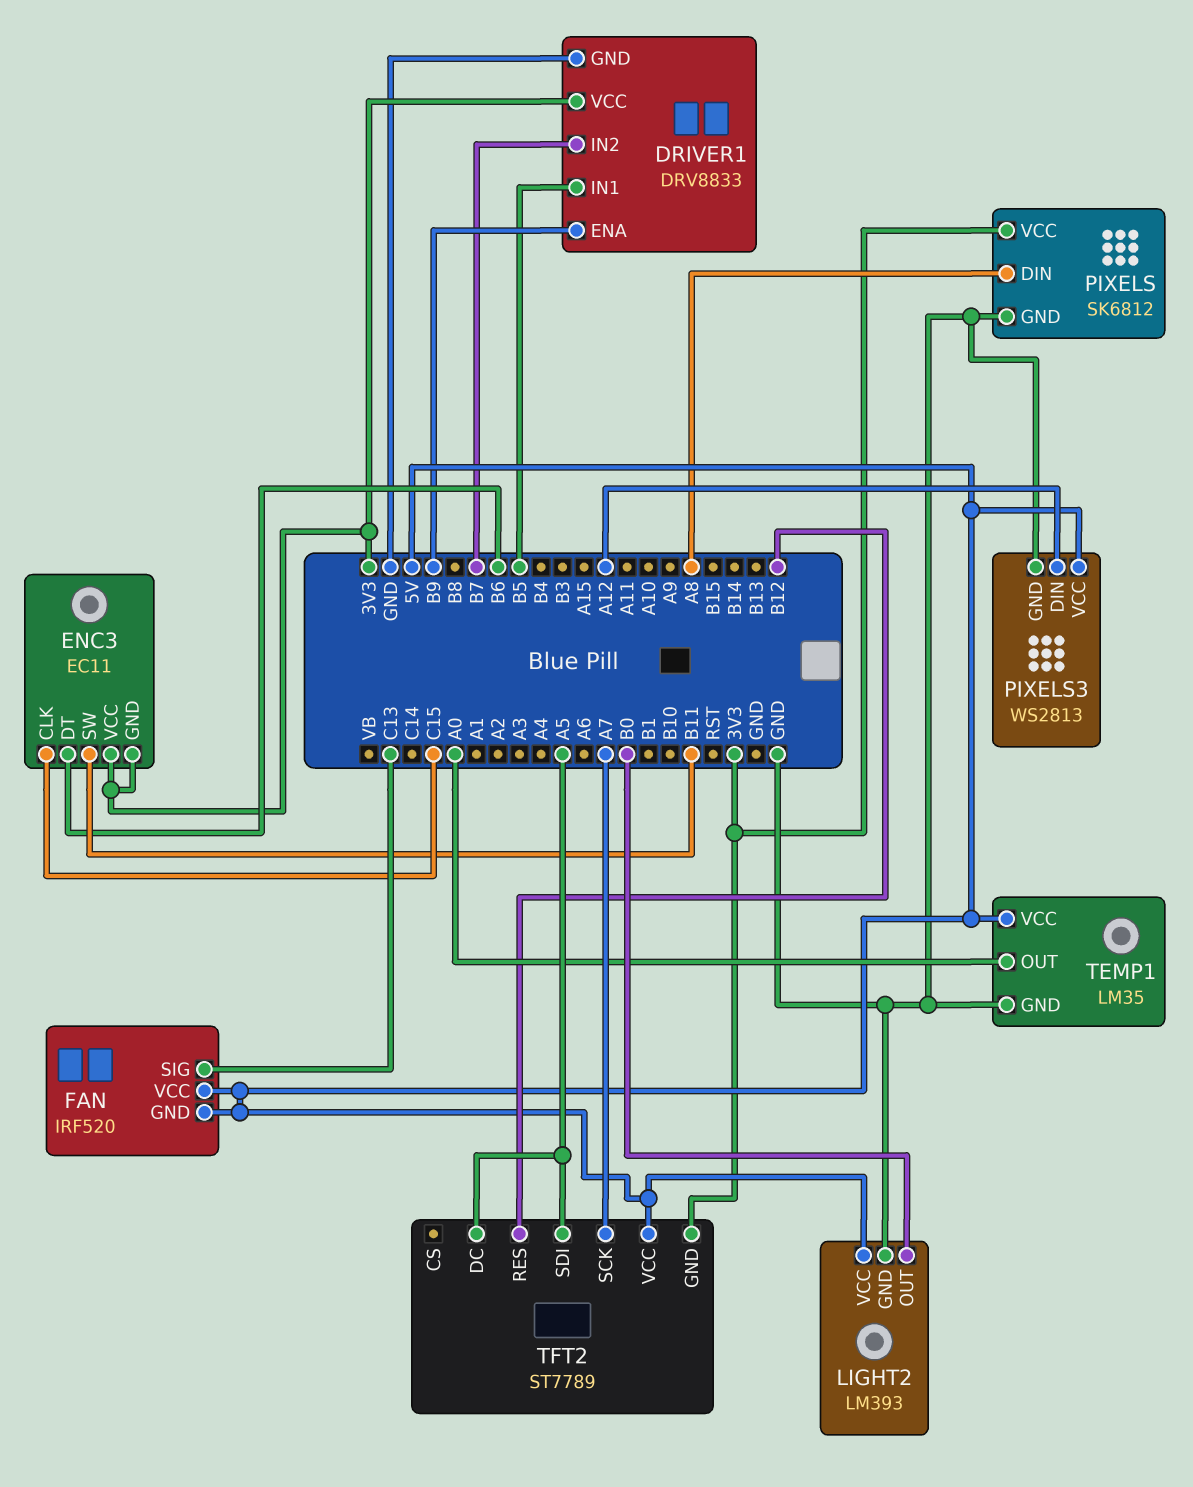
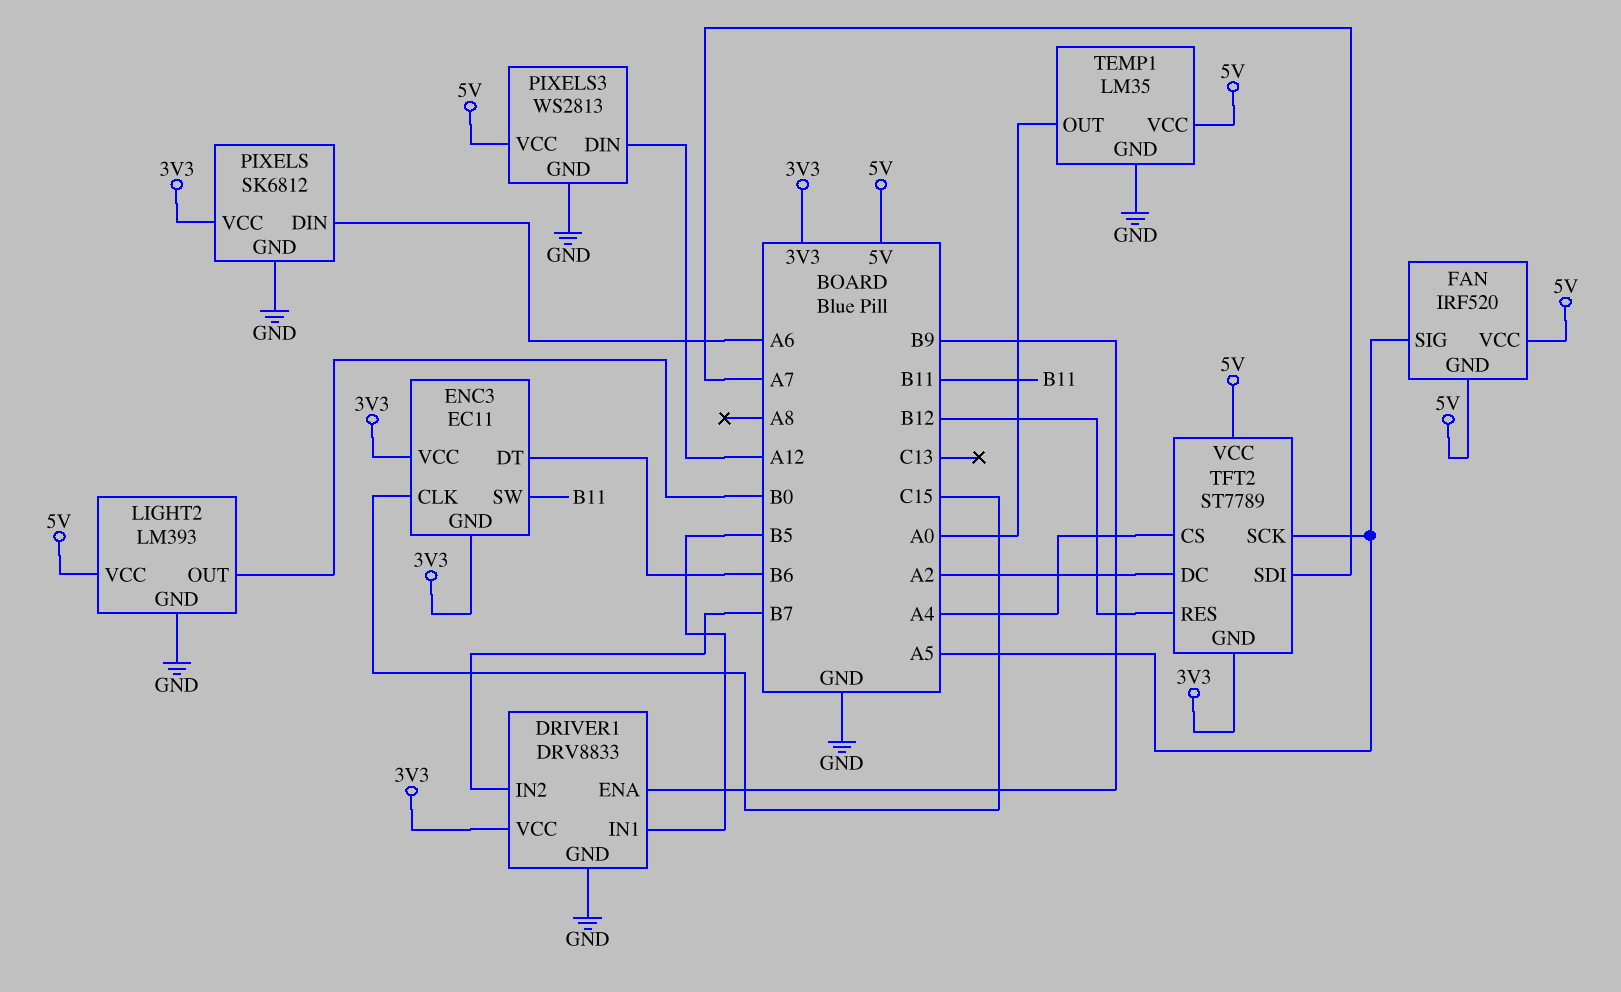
FAN pin SIG: C13 -> A5
PIXELS pin DIN: A8 -> A6
TFT2 pin CS: none -> A4
TFT2 pin DC: A5 -> A2
TFT2 pin SCK: A7 -> A5
TFT2 pin SDI: A5 -> A7

